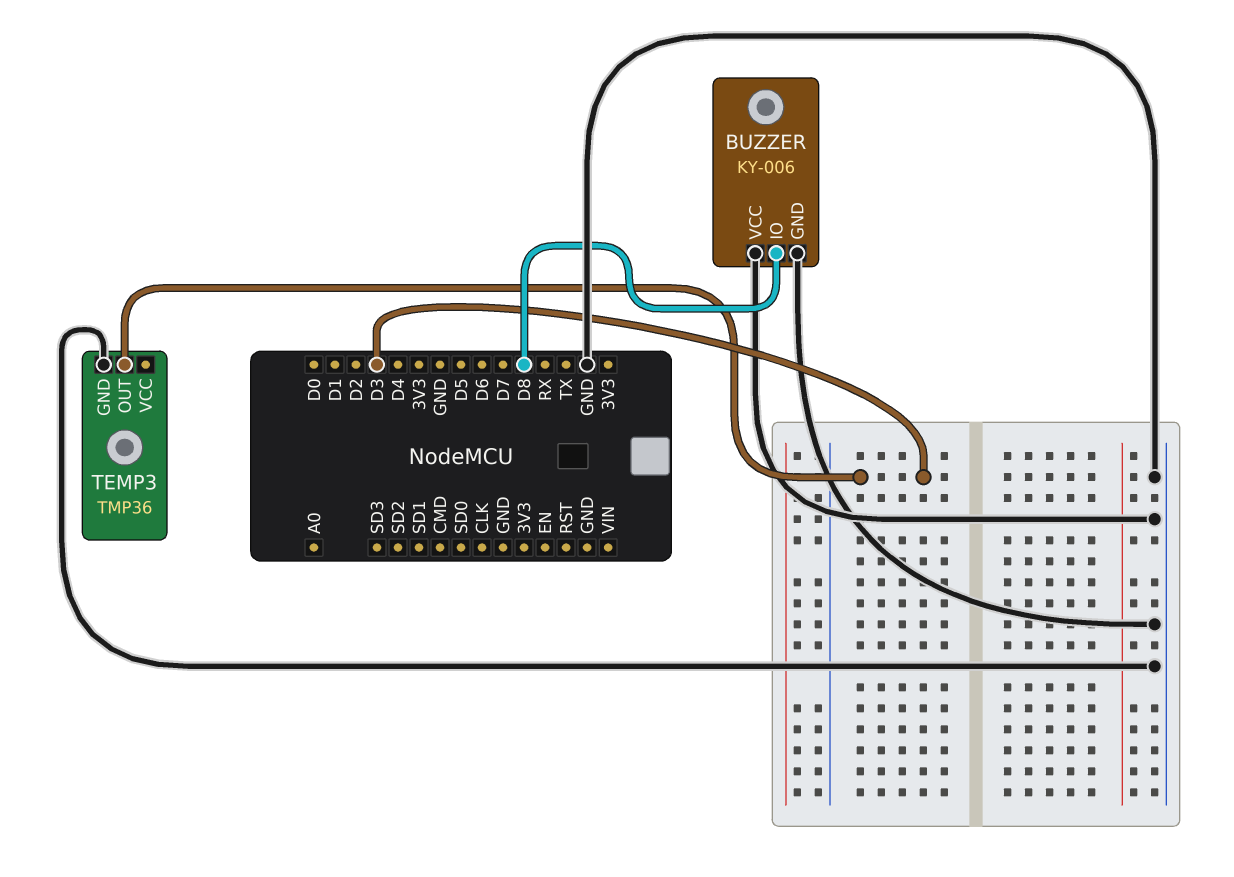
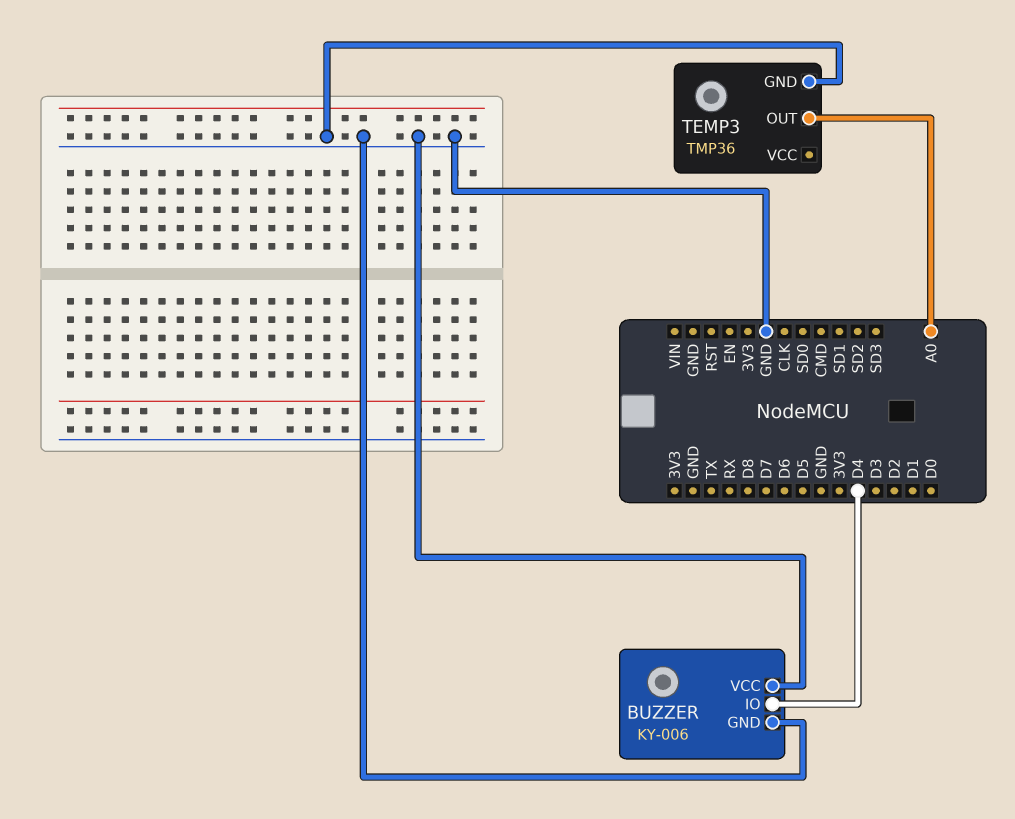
BUZZER pin IO: D8 -> D4
TEMP3 pin OUT: D3 -> A0

